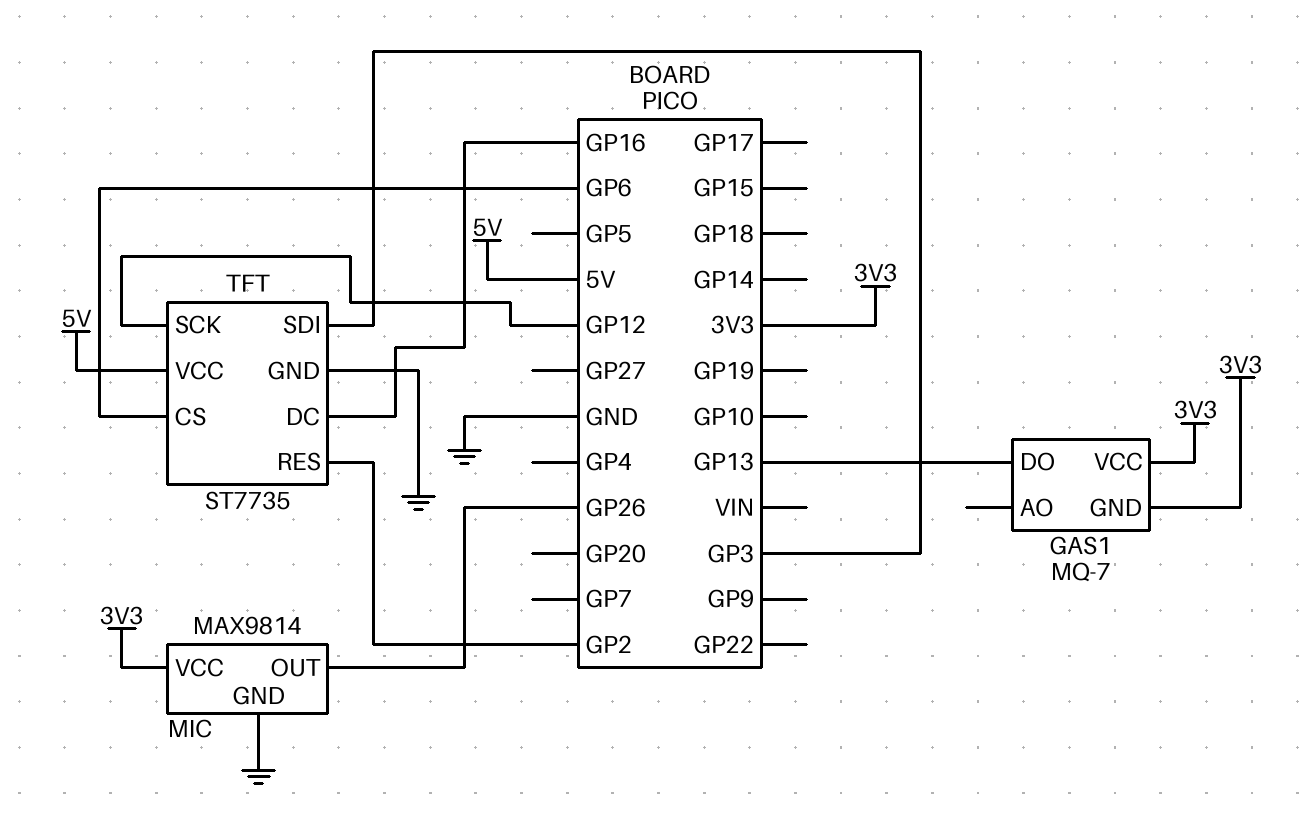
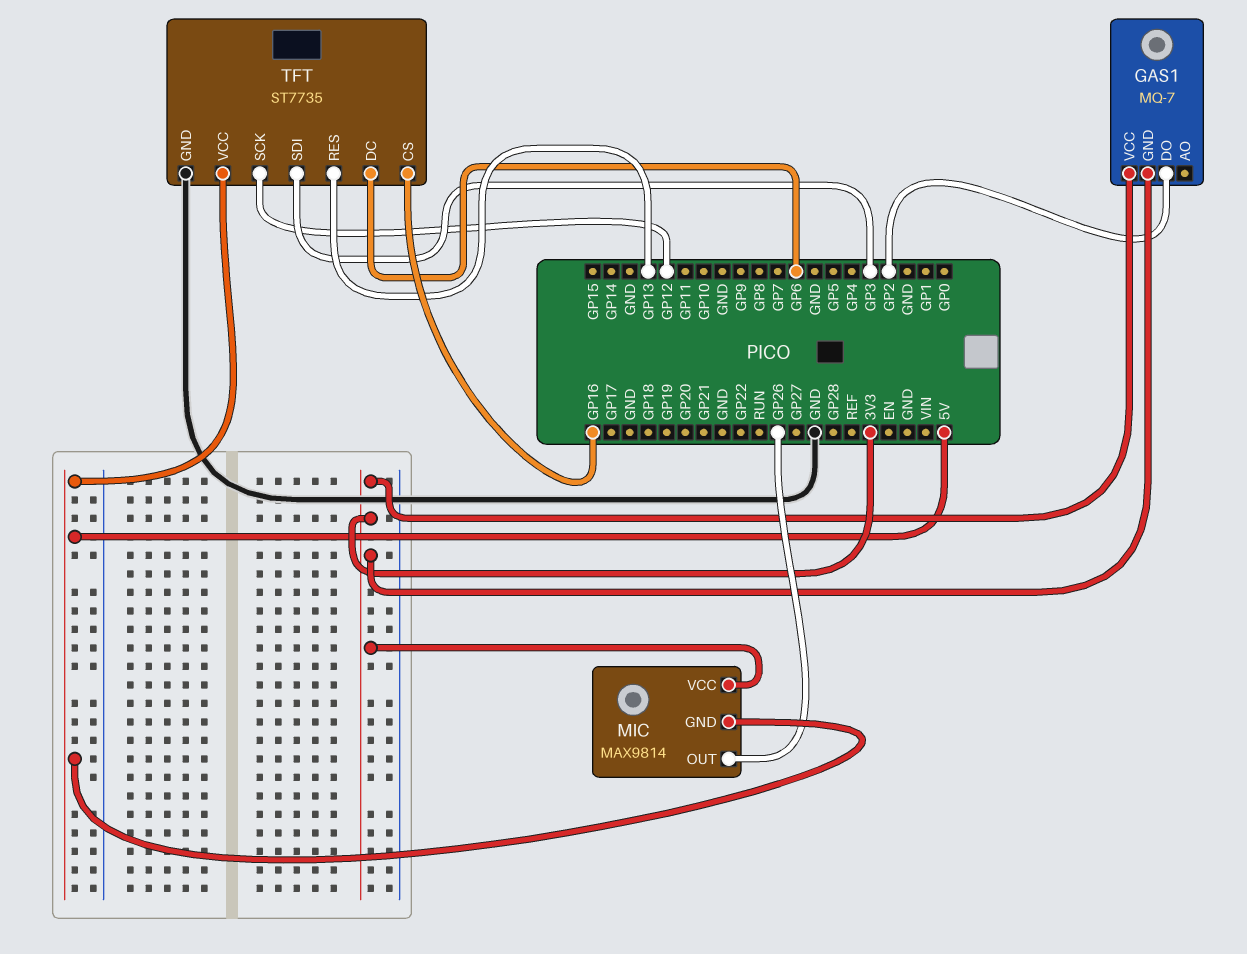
GAS1 pin DO: GP13 -> GP2
MIC pin GND: GND -> 5V
TFT pin CS: GP6 -> GP16
TFT pin DC: GP16 -> GP6
TFT pin RES: GP2 -> GP13

